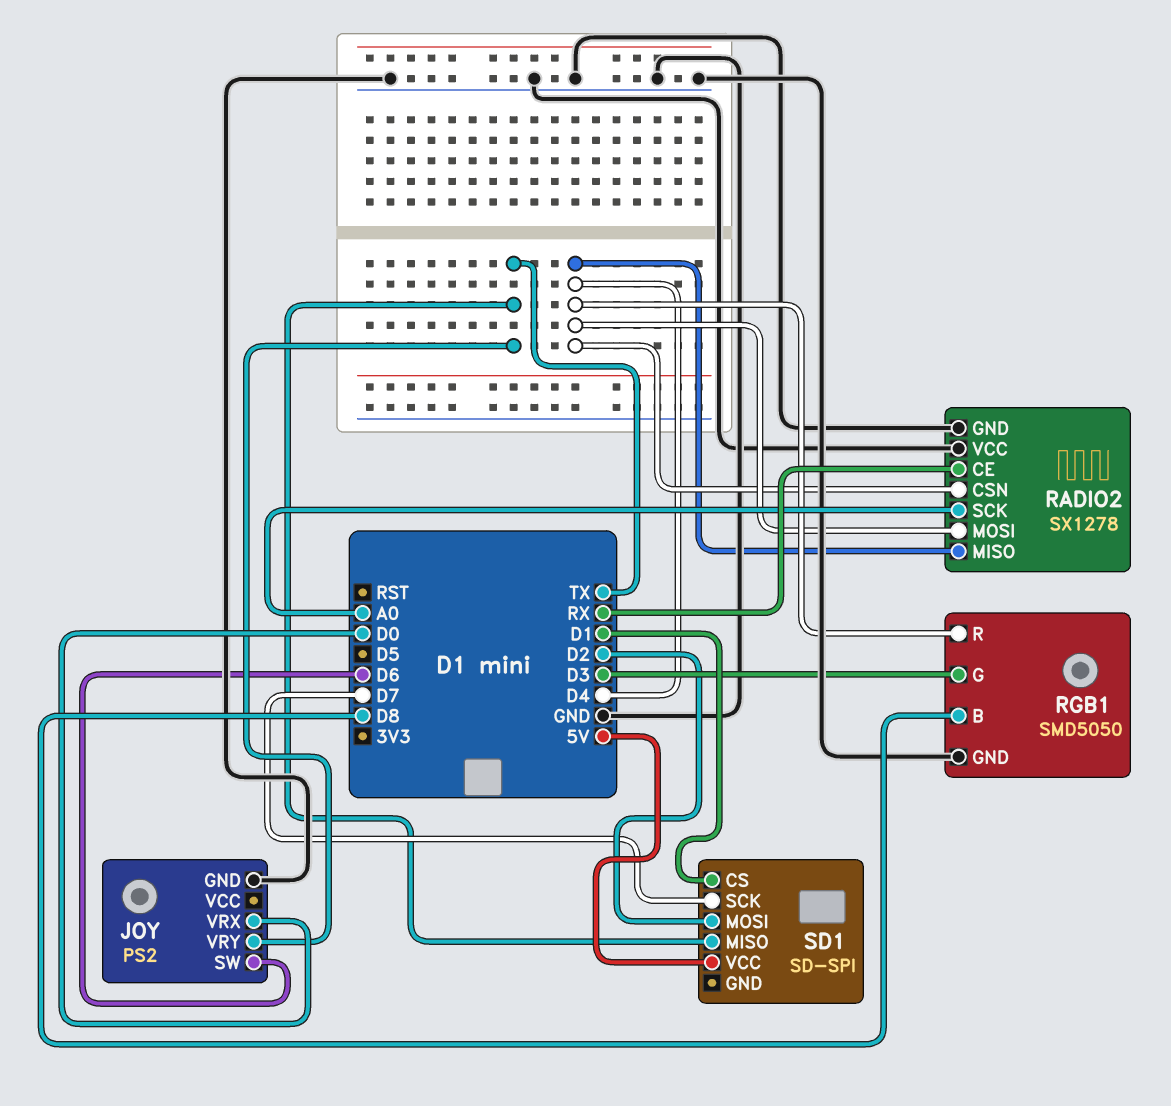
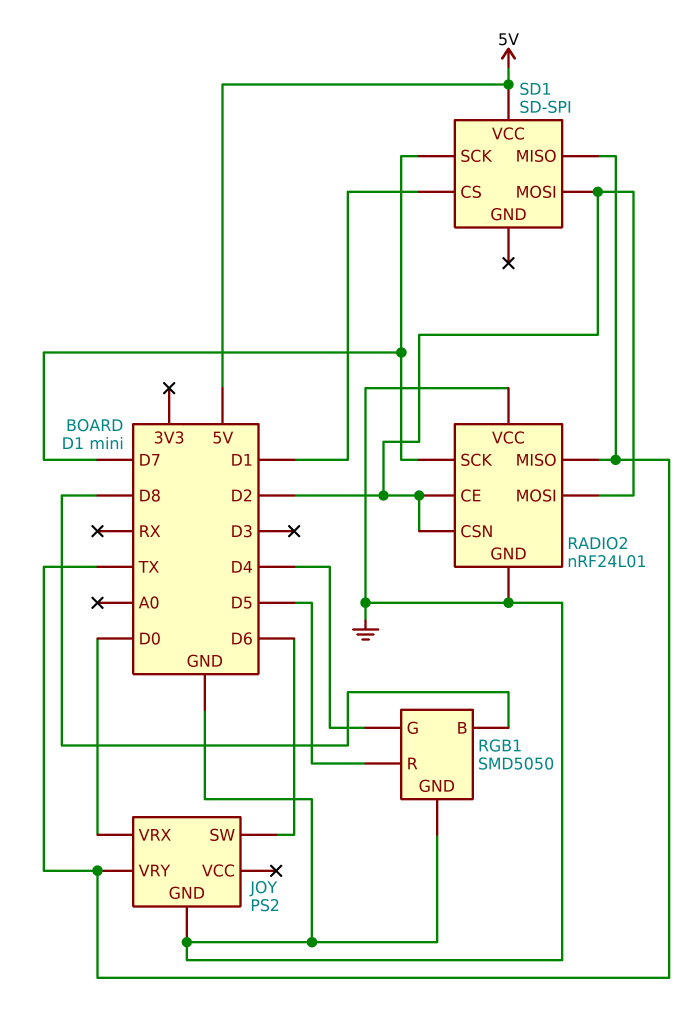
RADIO2: SX1278 -> nRF24L01
RADIO2 pin CE: RX -> D2
RADIO2 pin CSN: D4 -> D2
RADIO2 pin MISO: D4 -> TX
RADIO2 pin MOSI: D4 -> D2
RADIO2 pin SCK: A0 -> D7
RGB1 pin G: D3 -> D4
RGB1 pin R: D4 -> D5

